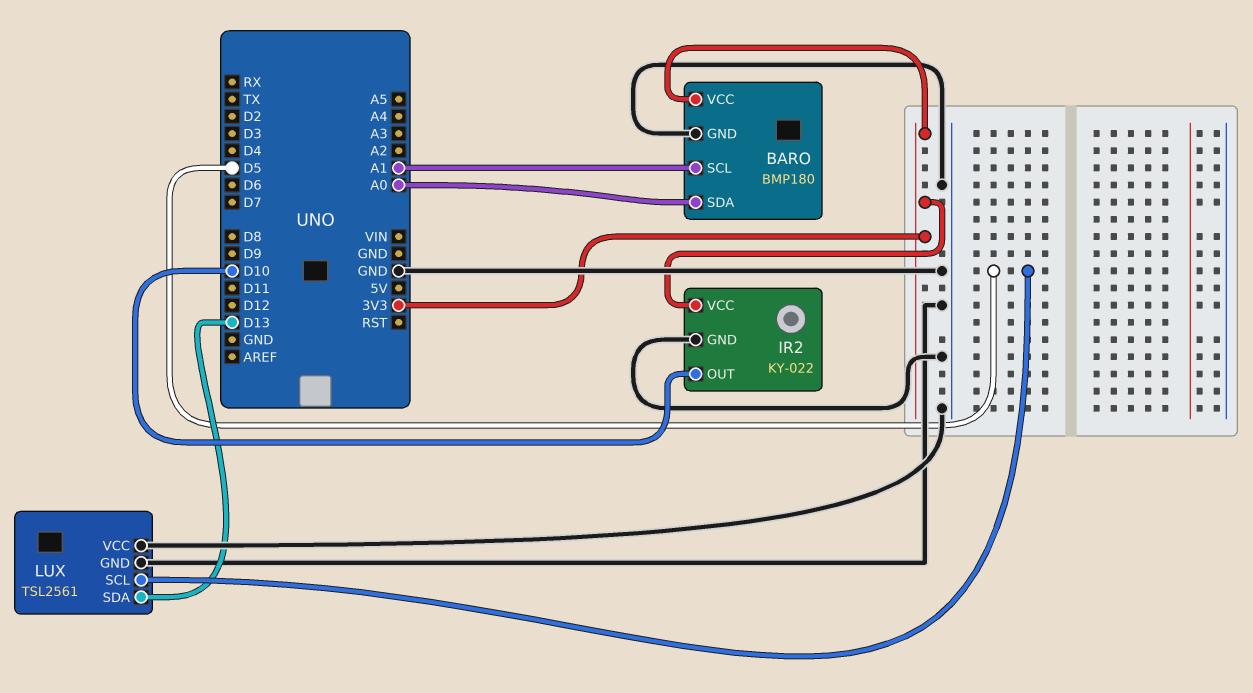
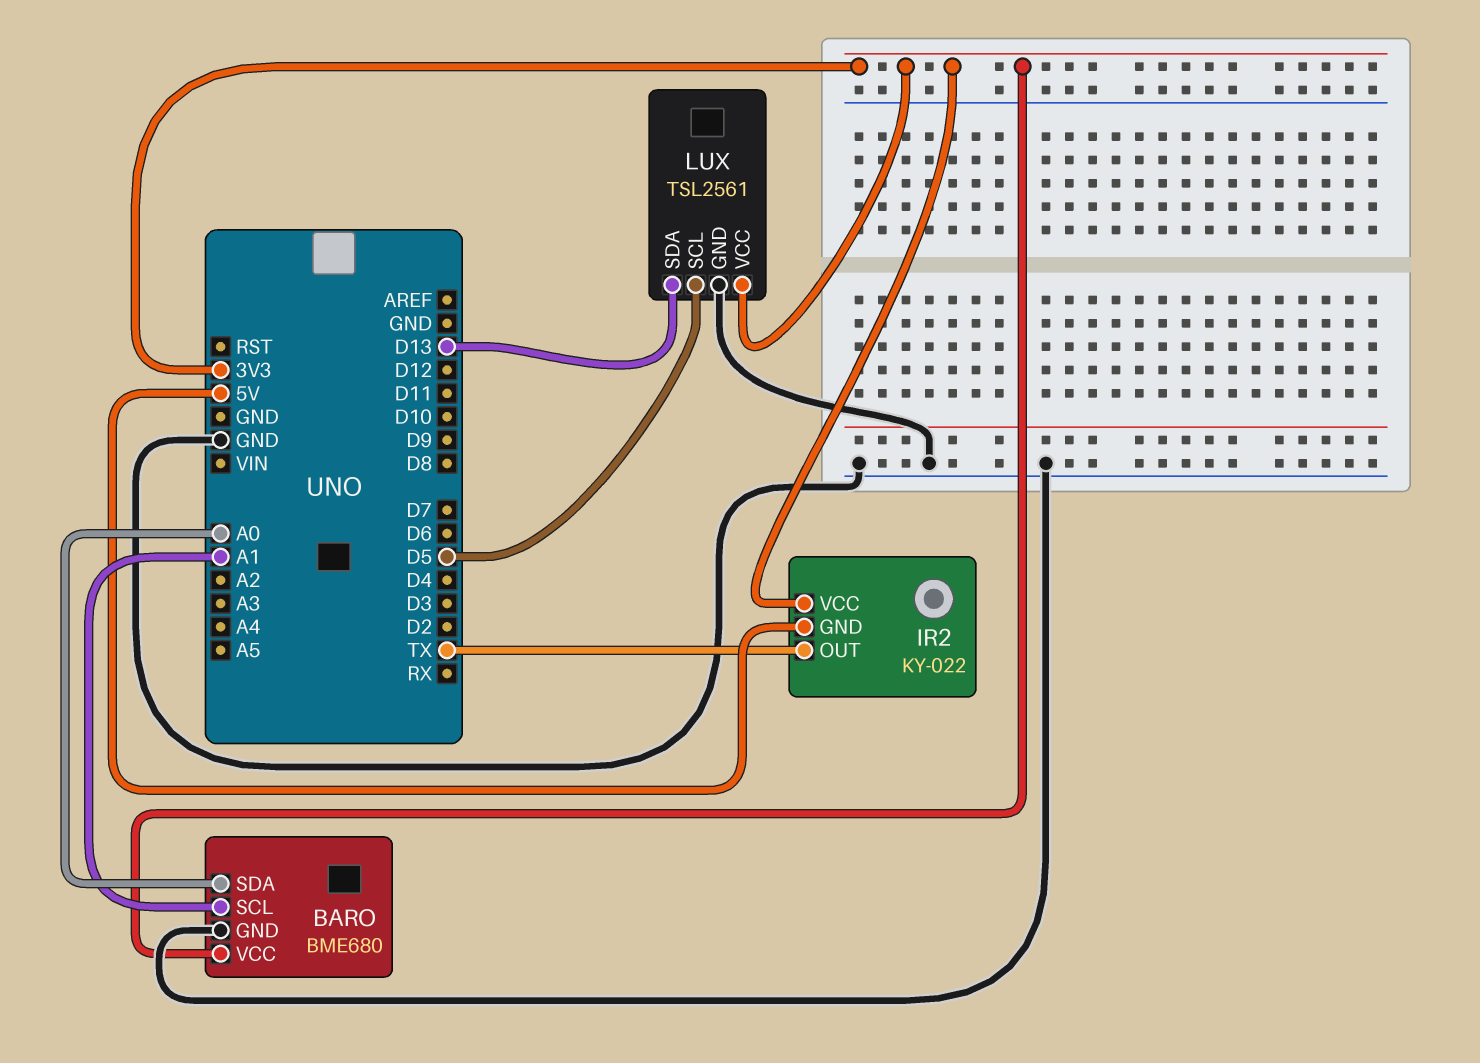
BARO: BMP180 -> BME680
IR2 pin GND: GND -> 5V
IR2 pin OUT: D10 -> TX
LUX pin VCC: GND -> 3V3

